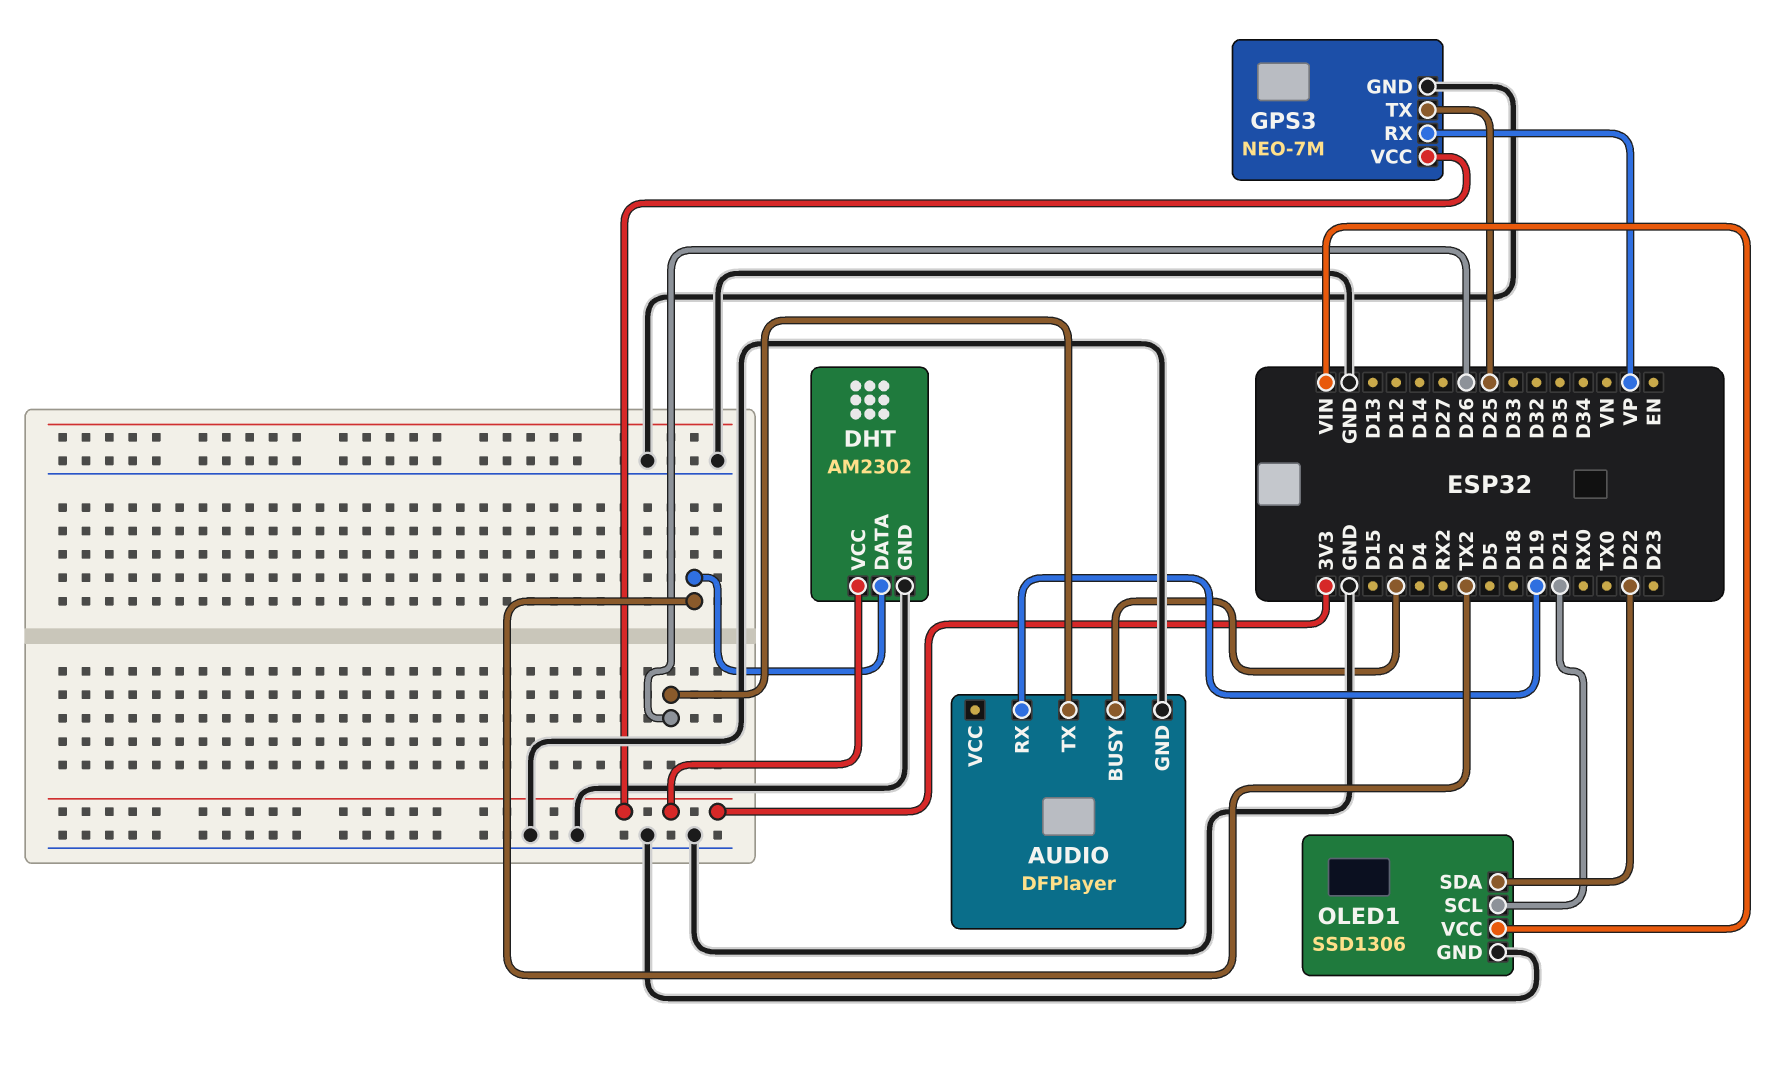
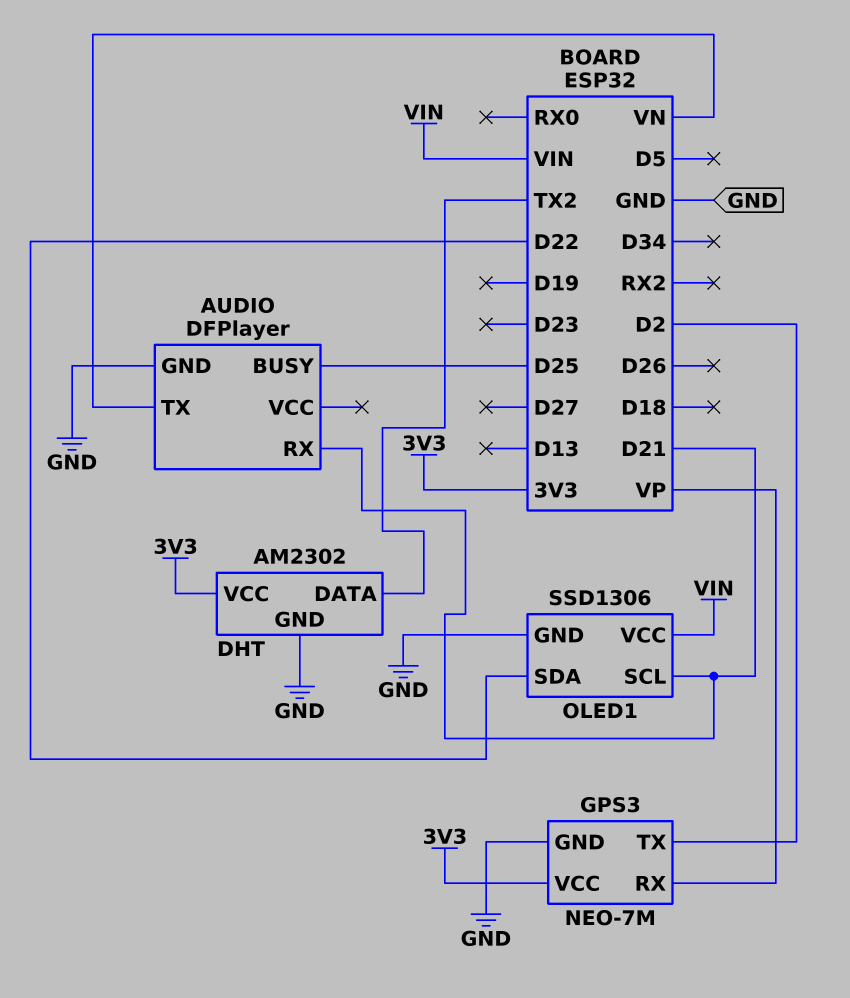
AUDIO pin BUSY: D2 -> D25
AUDIO pin RX: D19 -> D21
AUDIO pin TX: D26 -> VN
GPS3 pin TX: D25 -> D2

